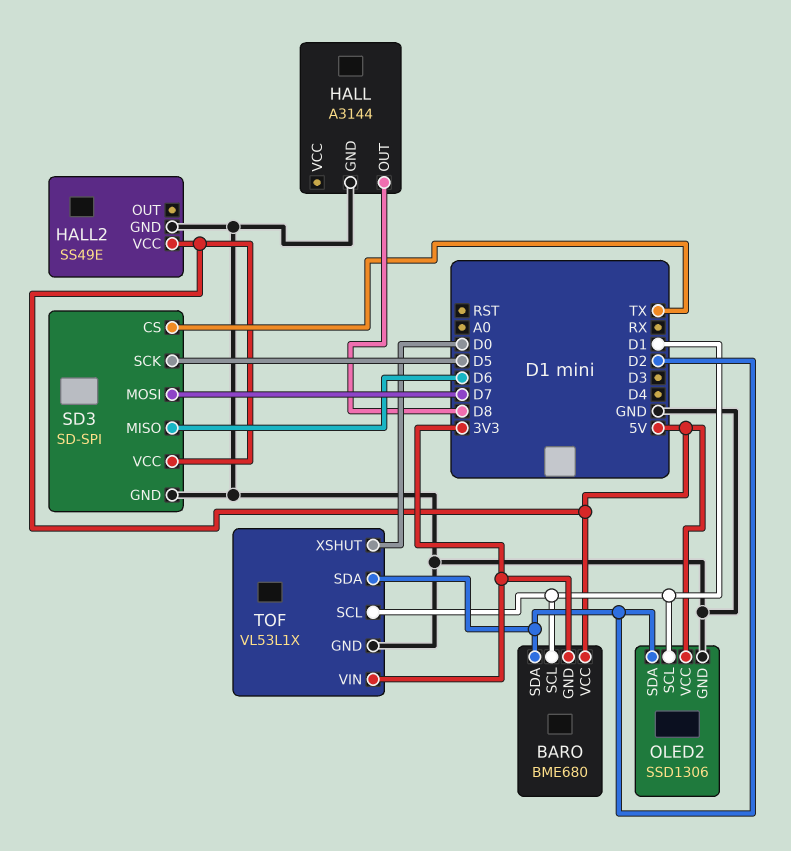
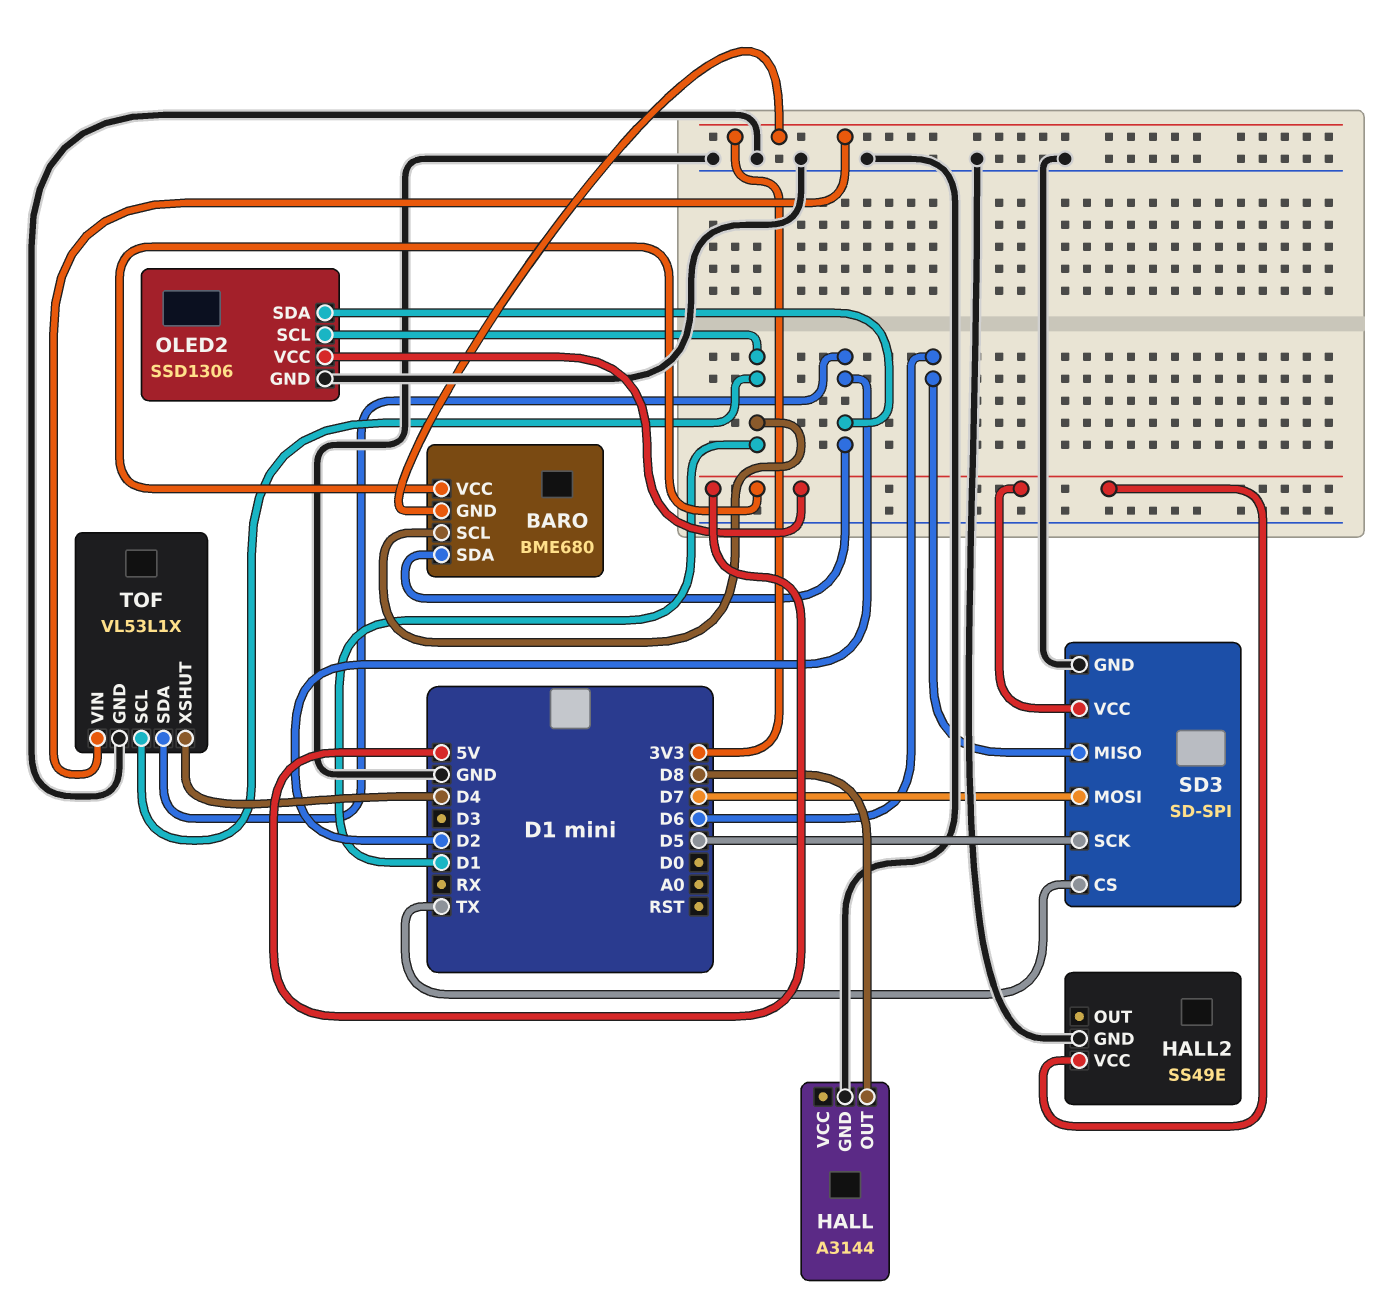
TOF pin XSHUT: D0 -> D4

